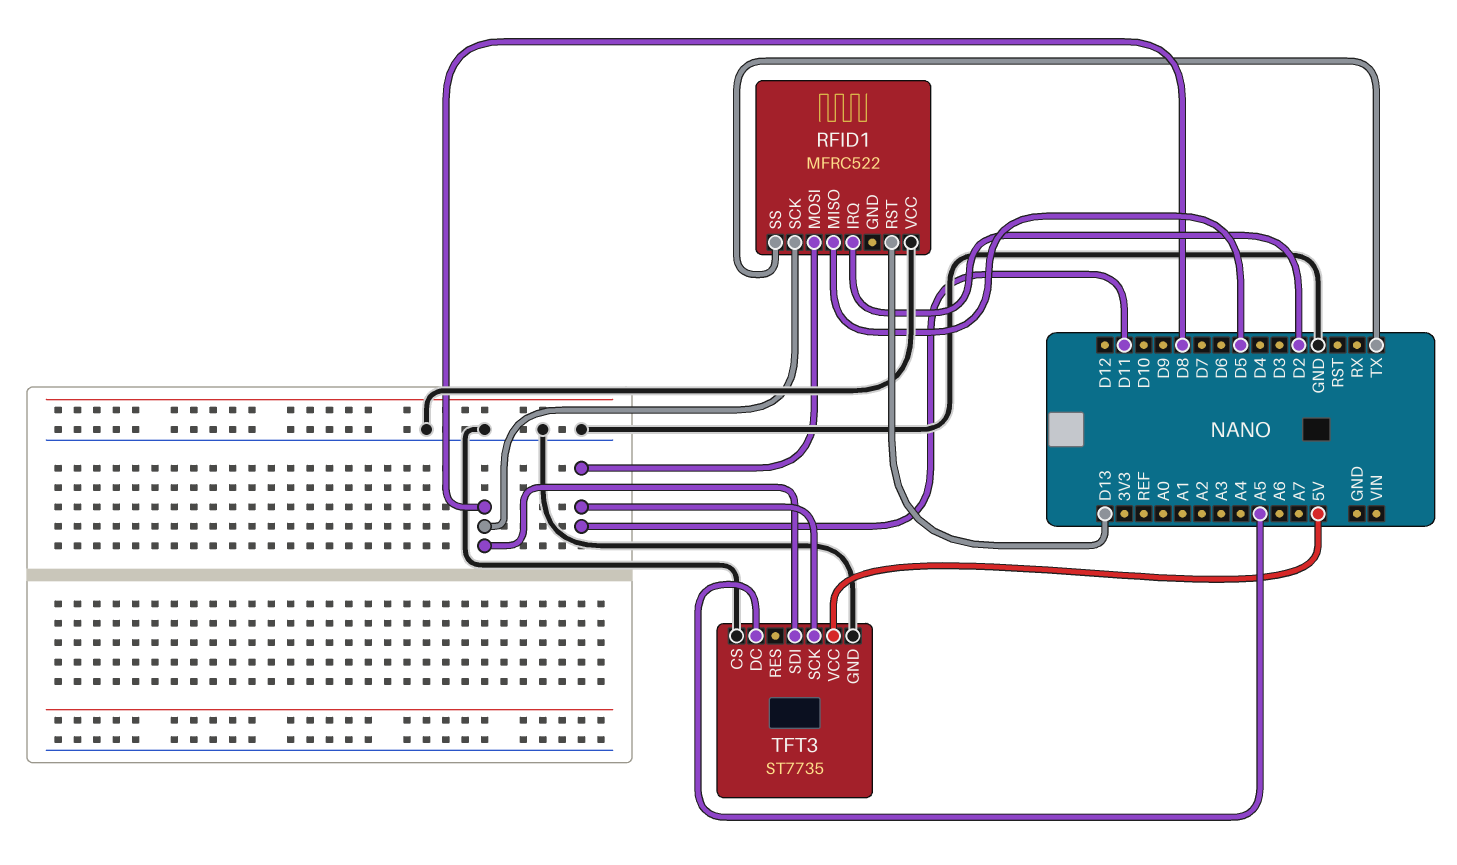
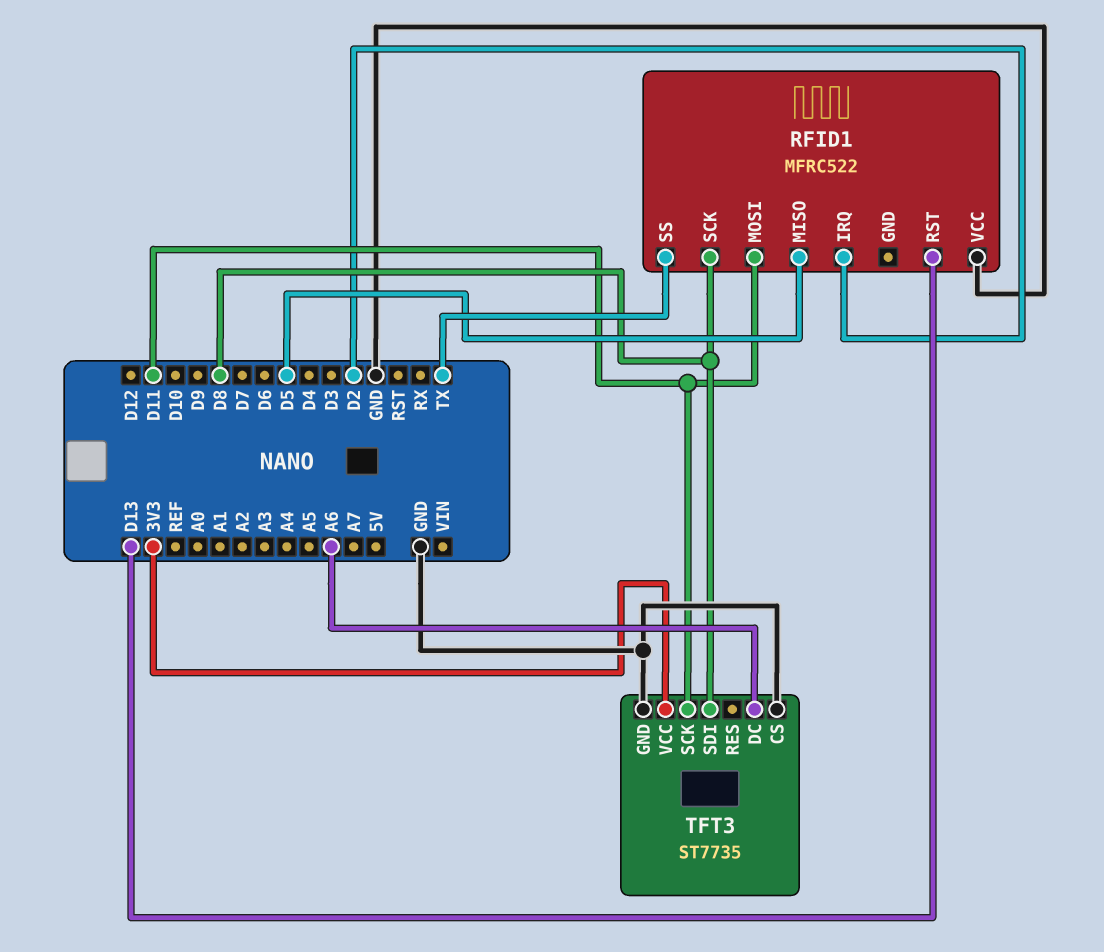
TFT3 pin DC: A5 -> A6
TFT3 pin VCC: 5V -> 3V3

